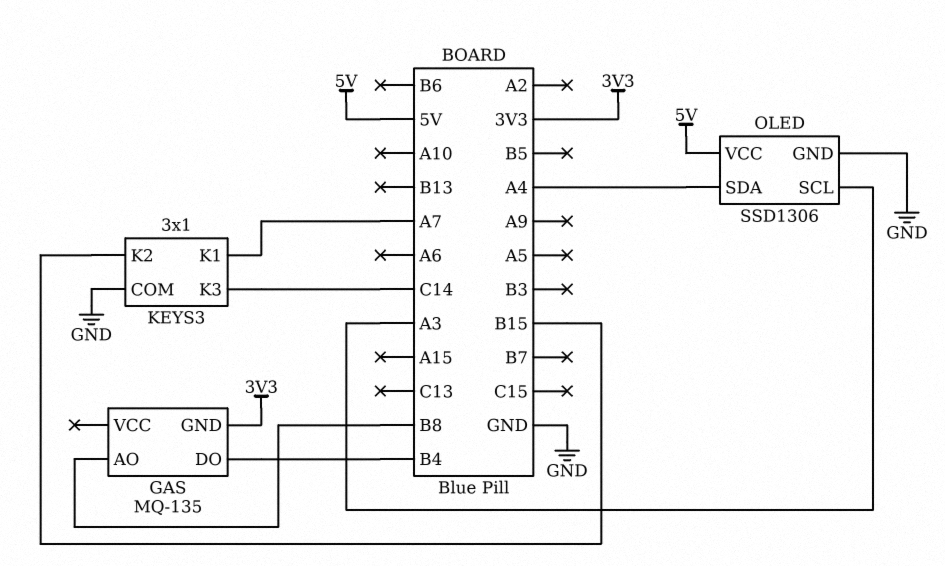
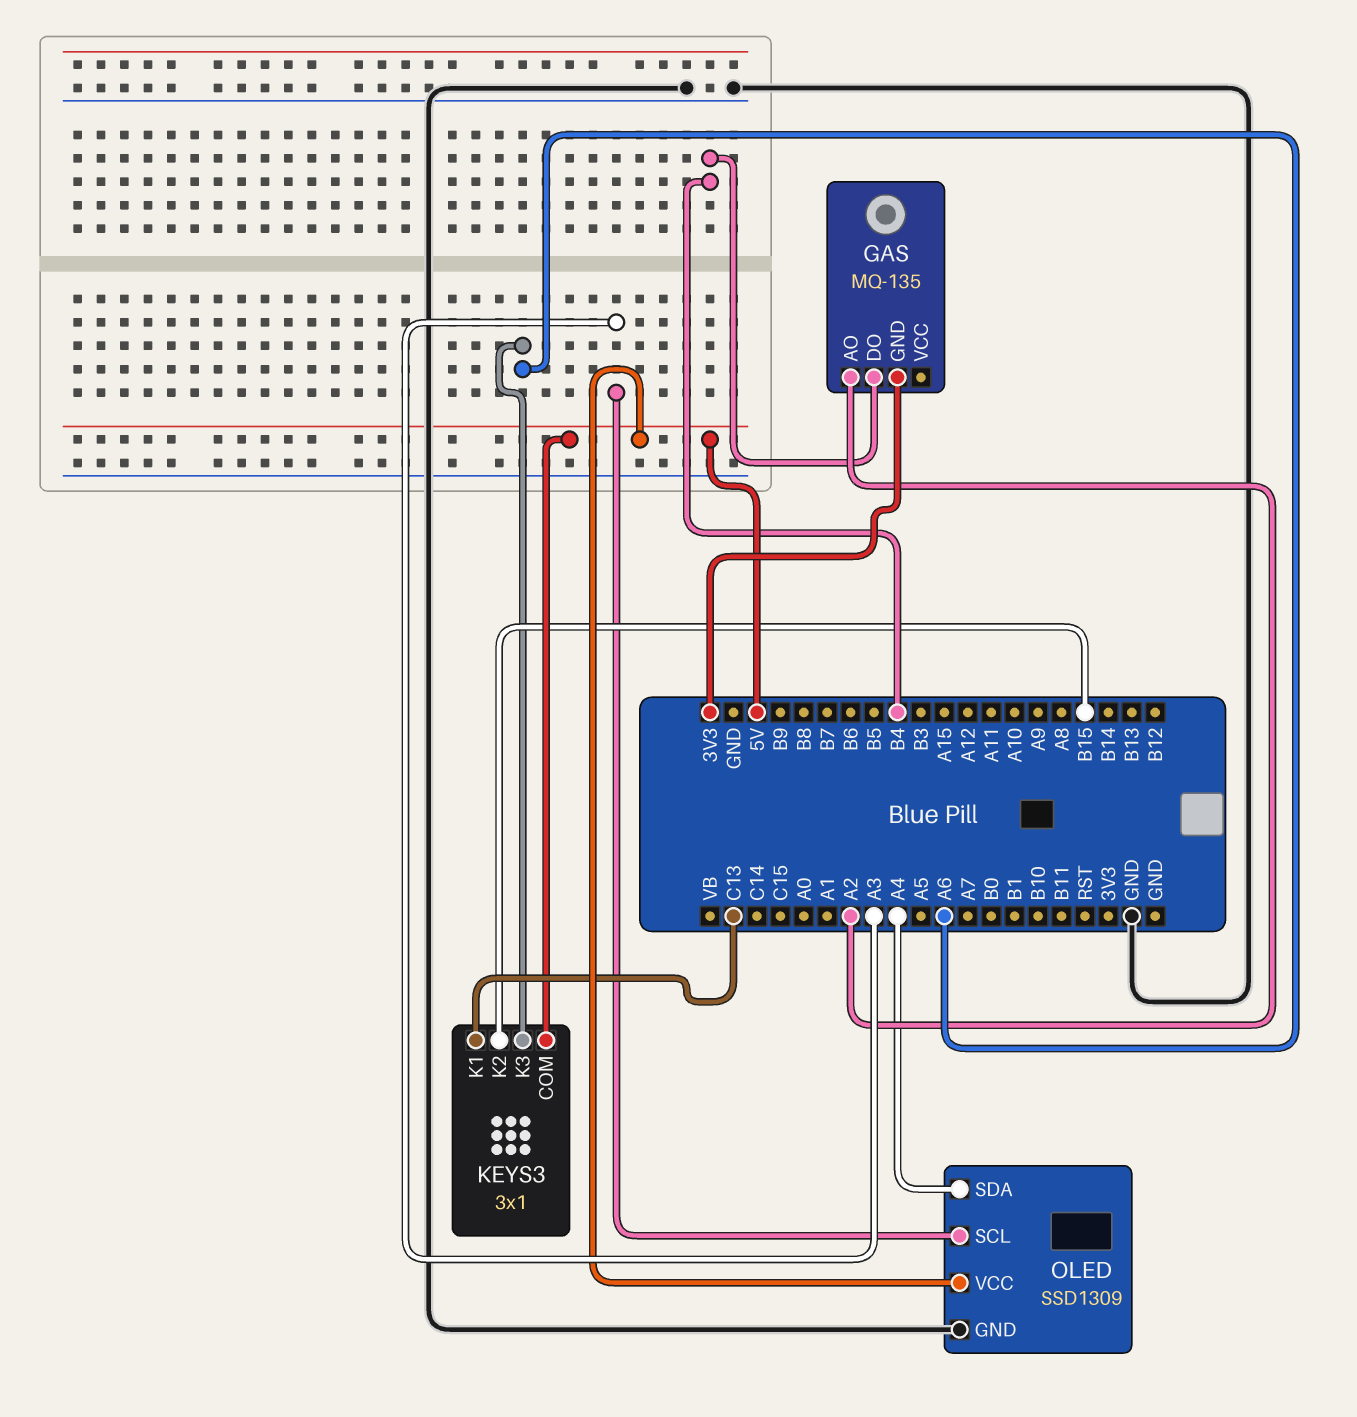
GAS pin AO: B8 -> A2
KEYS3 pin COM: GND -> 5V
KEYS3 pin K1: A7 -> C13
KEYS3 pin K3: C14 -> A6
OLED: SSD1306 -> SSD1309

